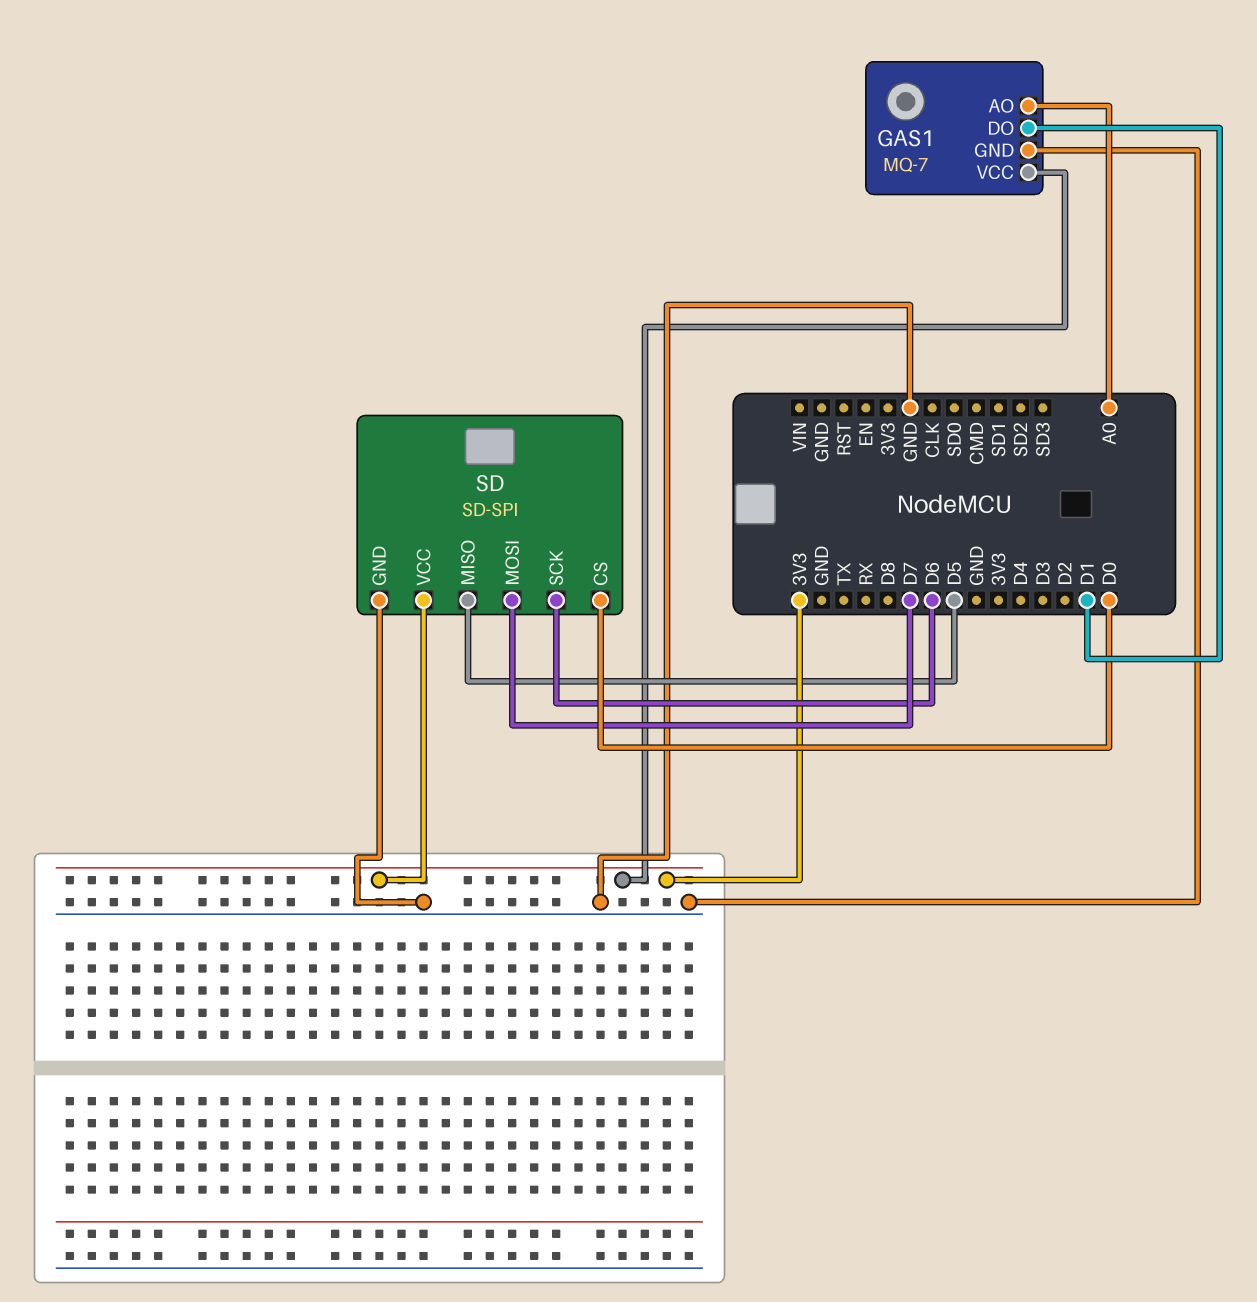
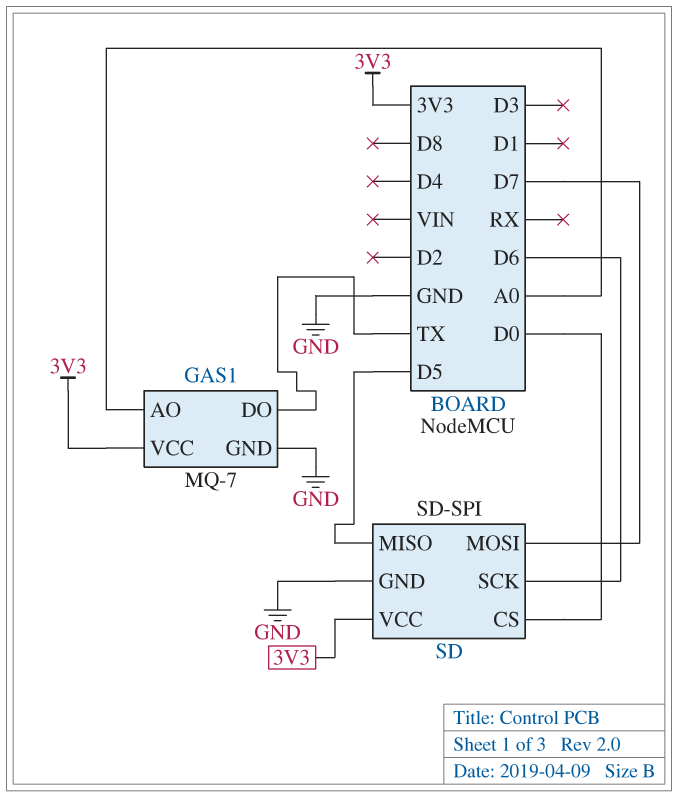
GAS1 pin DO: D1 -> TX

